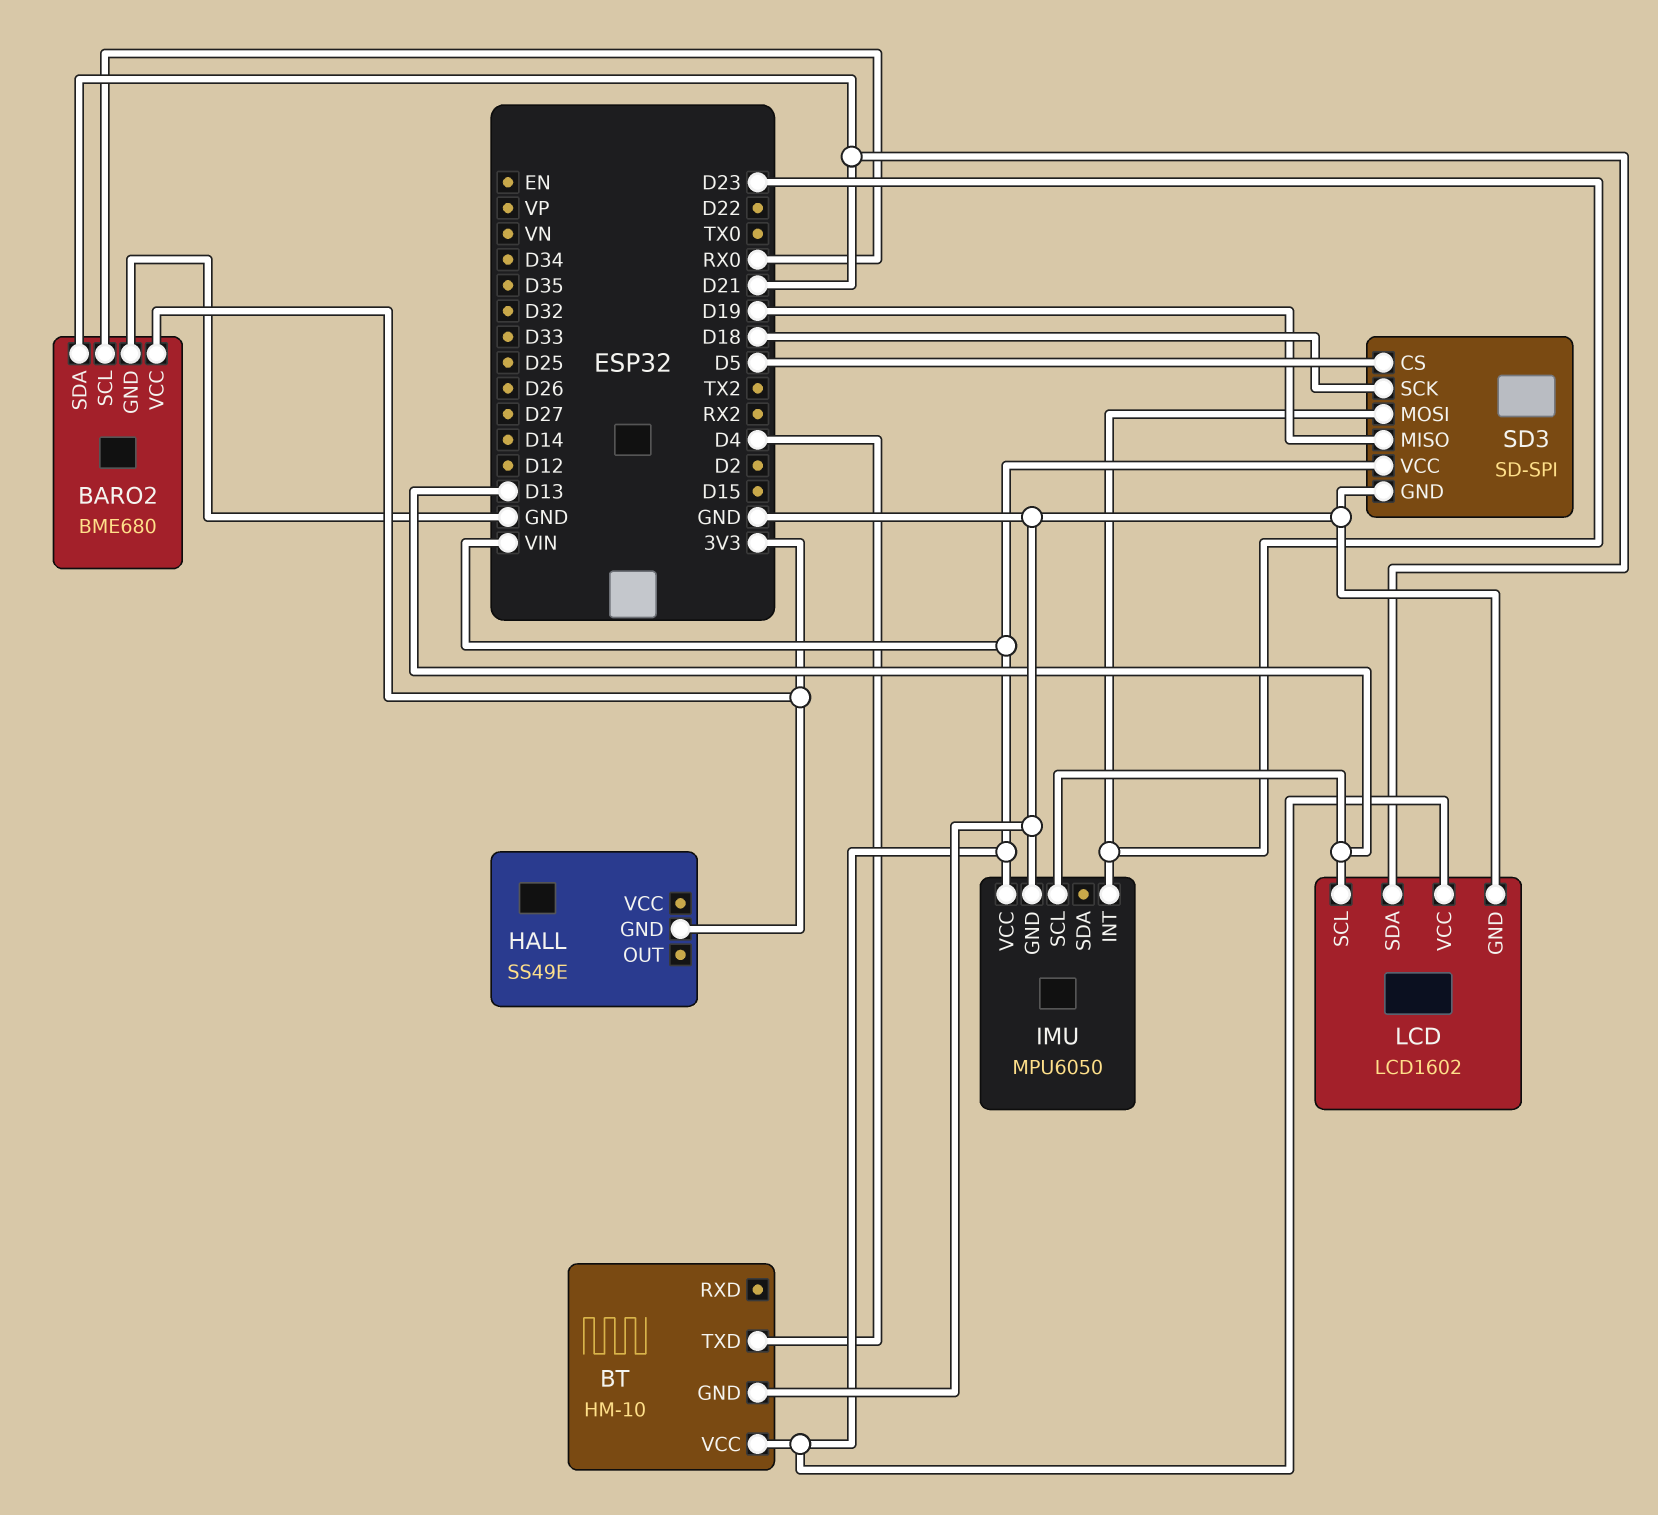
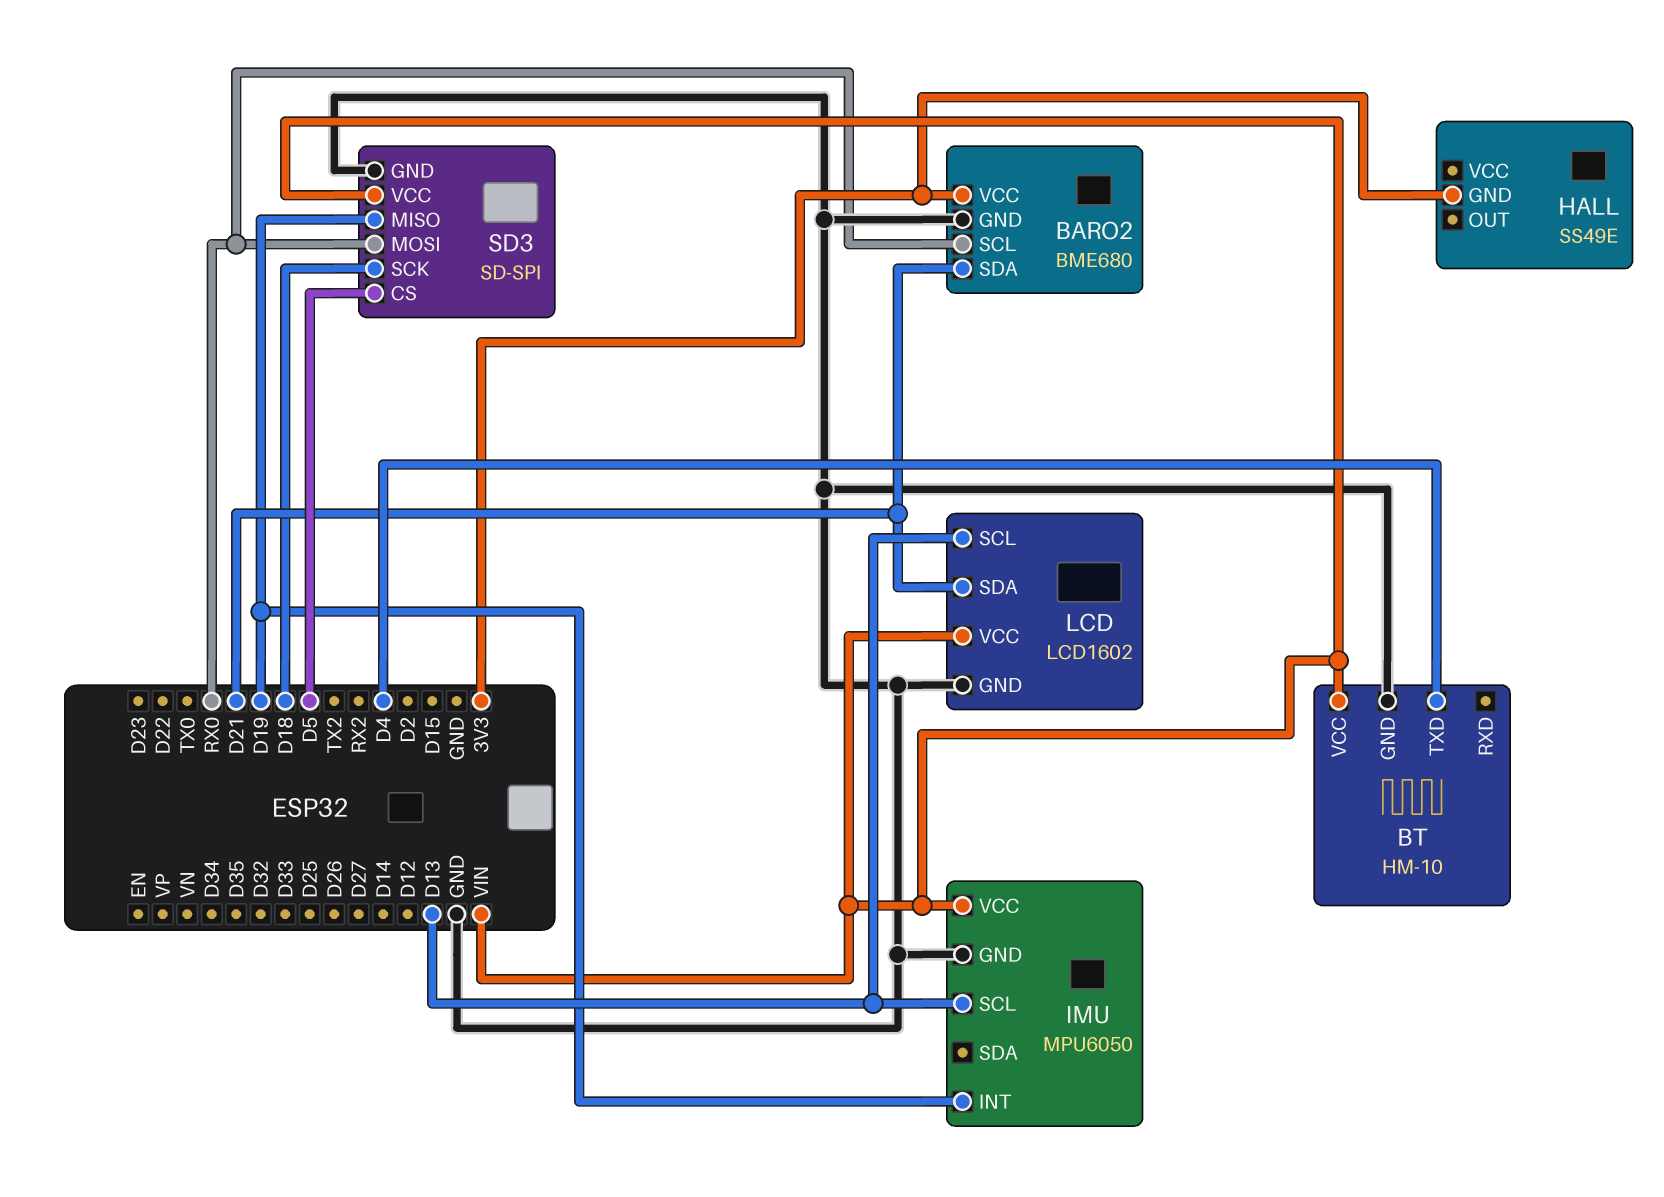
IMU pin INT: D23 -> D19
SD3 pin MOSI: D23 -> RX0

